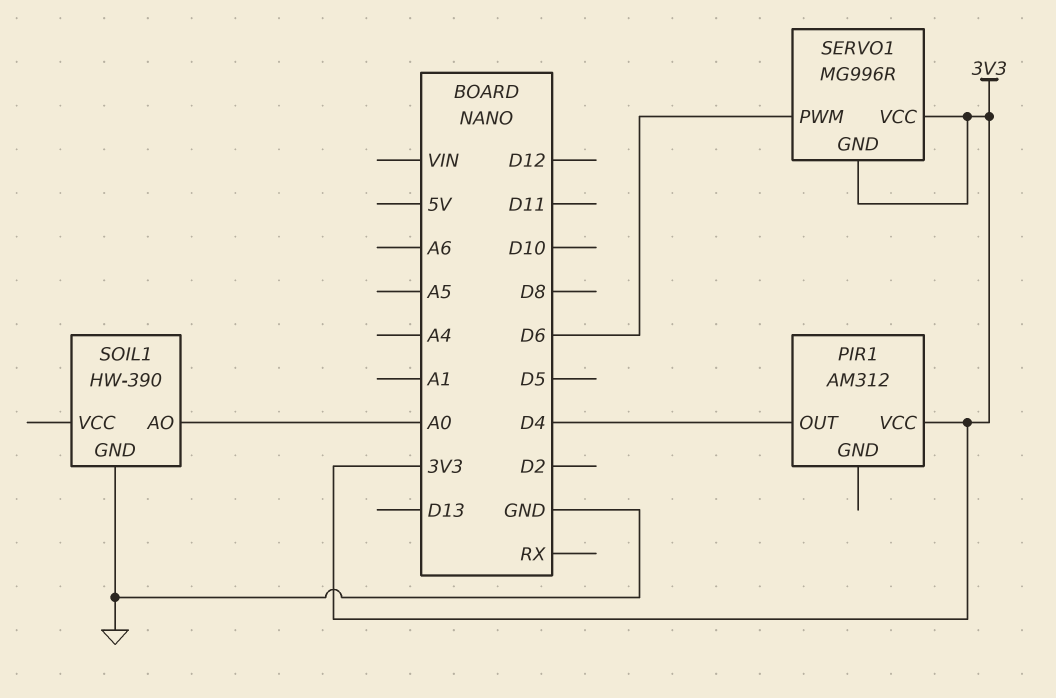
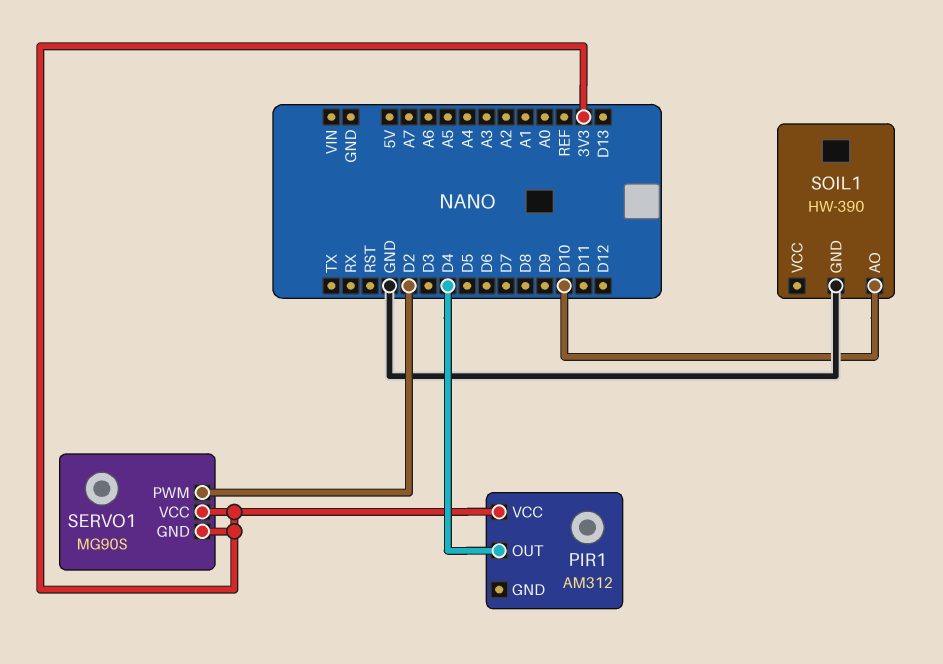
SERVO1: MG996R -> MG90S
SERVO1 pin PWM: D6 -> D2
SOIL1 pin AO: A0 -> D10

